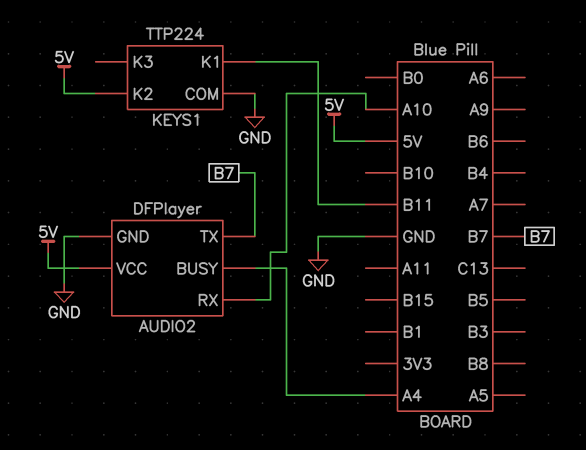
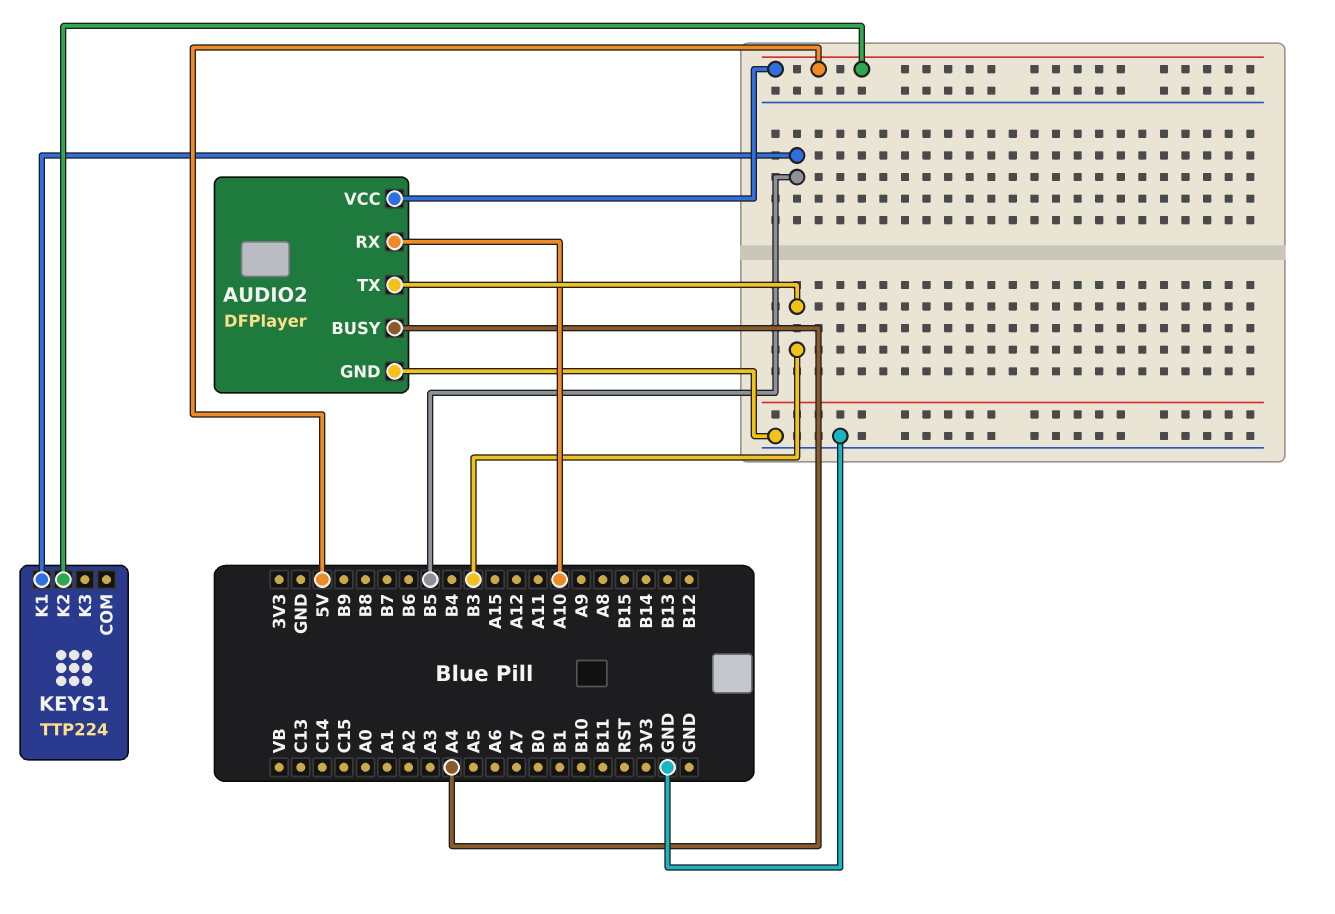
AUDIO2 pin TX: B7 -> B3
KEYS1 pin COM: GND -> none
KEYS1 pin K1: B11 -> B5

